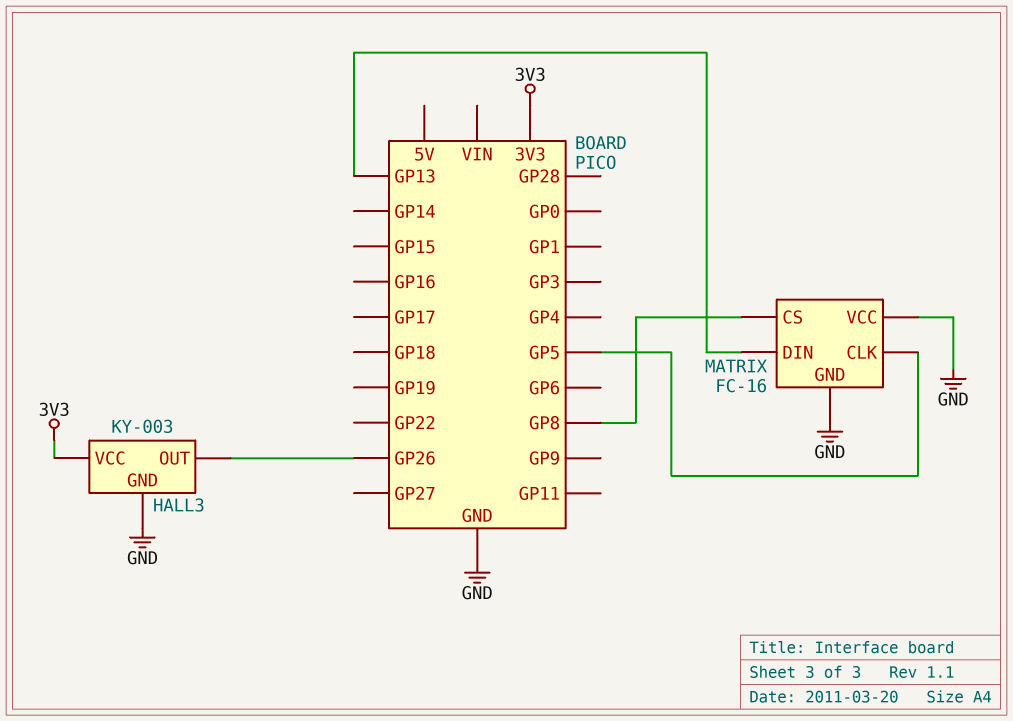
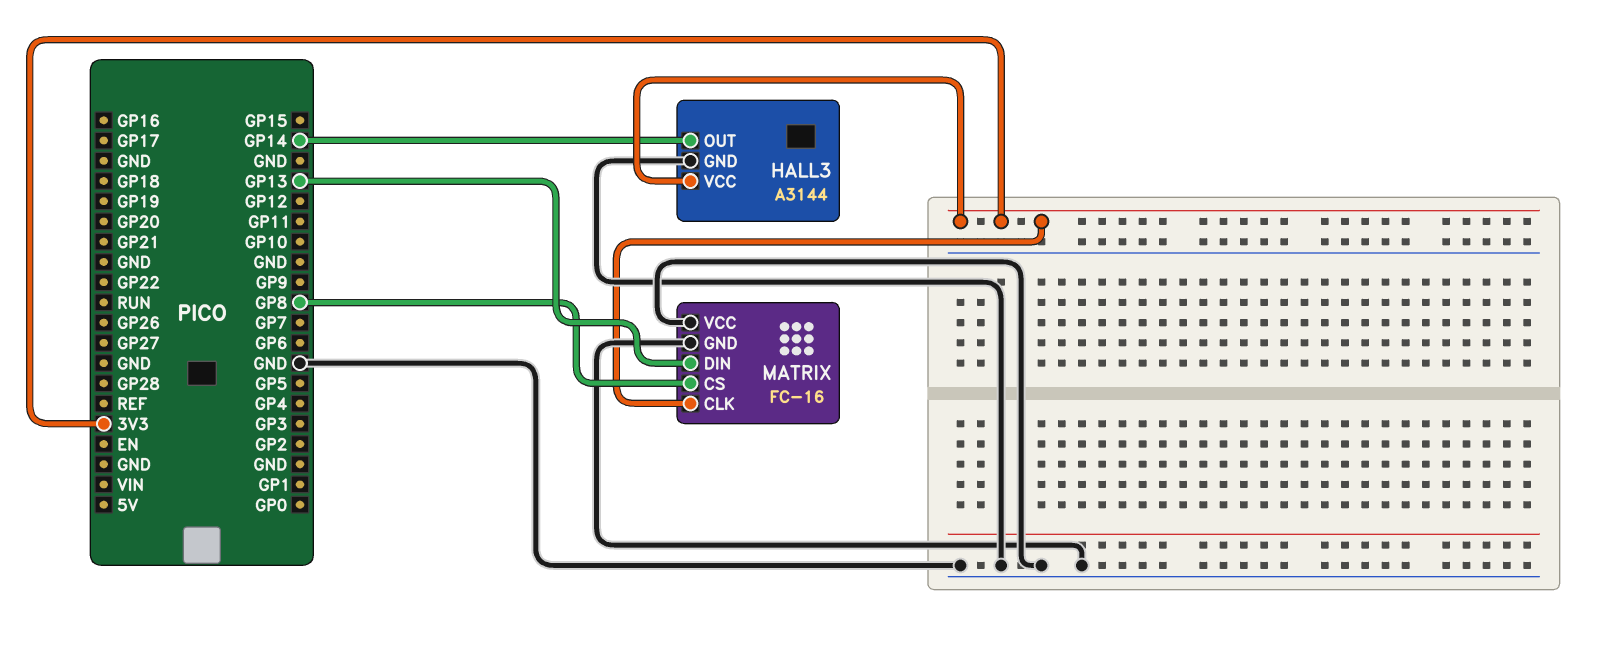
HALL3: KY-003 -> A3144
HALL3 pin OUT: GP26 -> GP14
MATRIX pin CLK: GP5 -> 3V3

